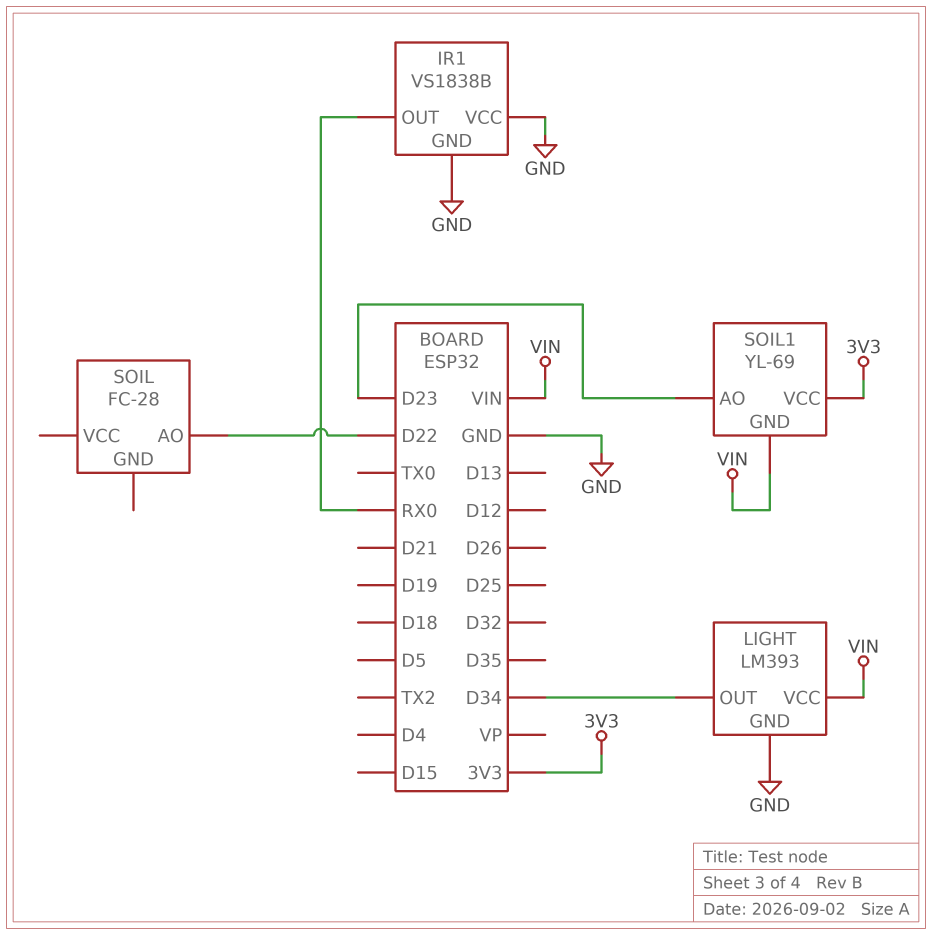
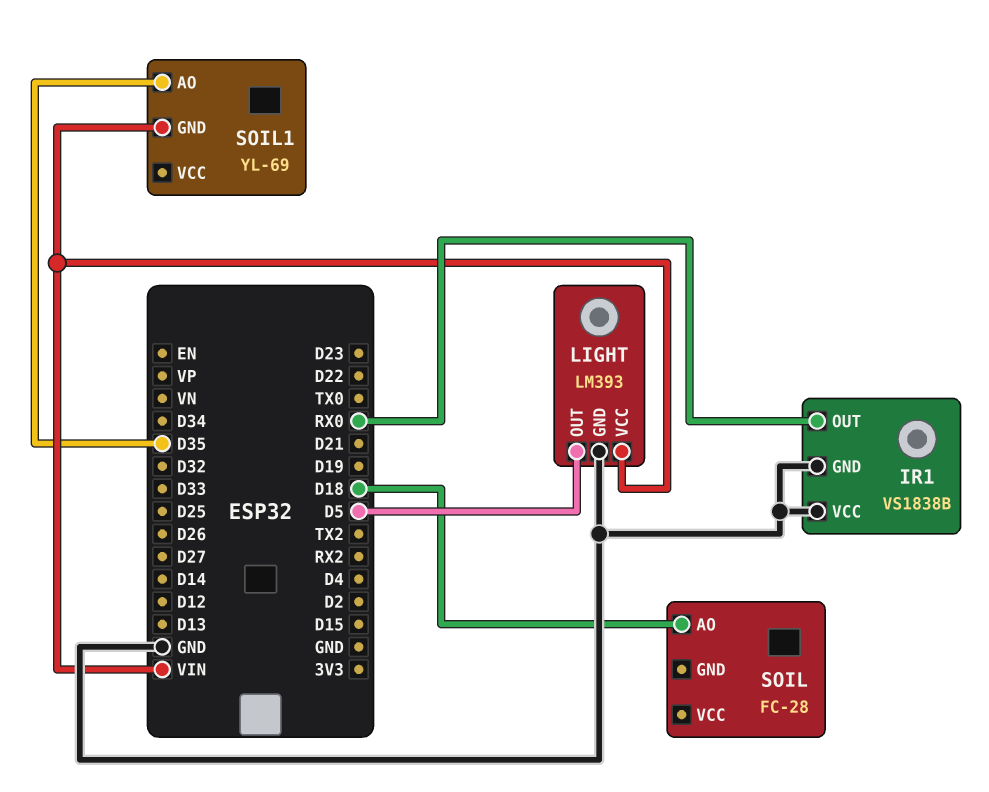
LIGHT pin OUT: D34 -> D5
SOIL pin AO: D22 -> D18
SOIL1 pin AO: D23 -> D35
SOIL1 pin VCC: 3V3 -> none

